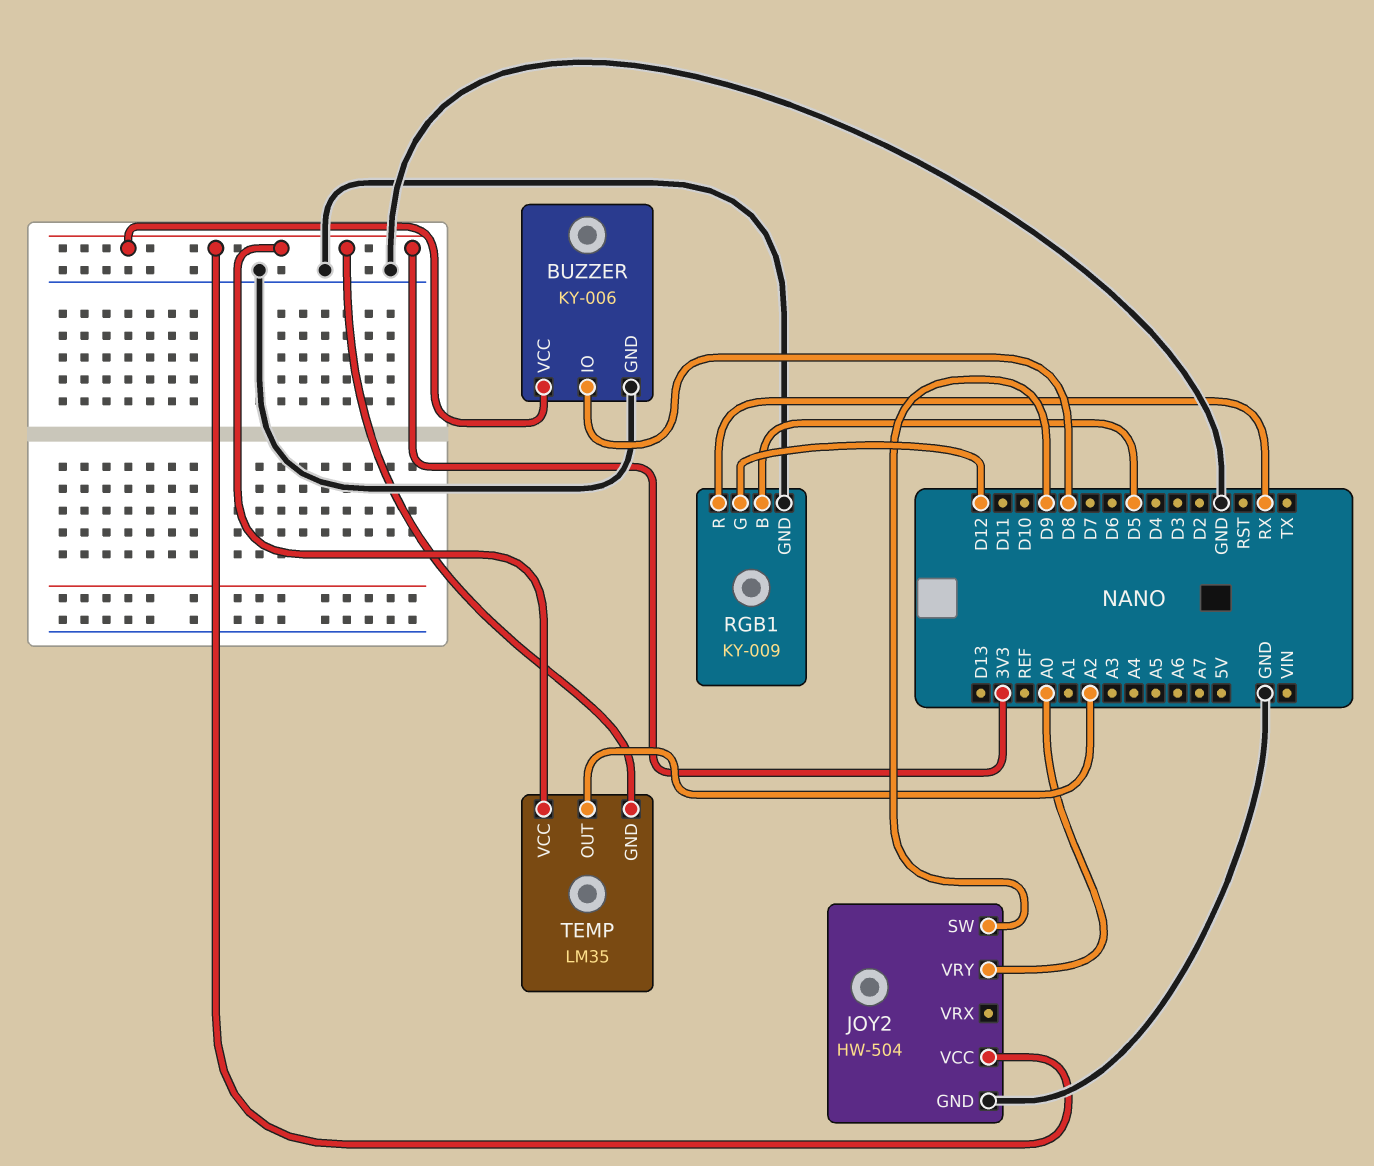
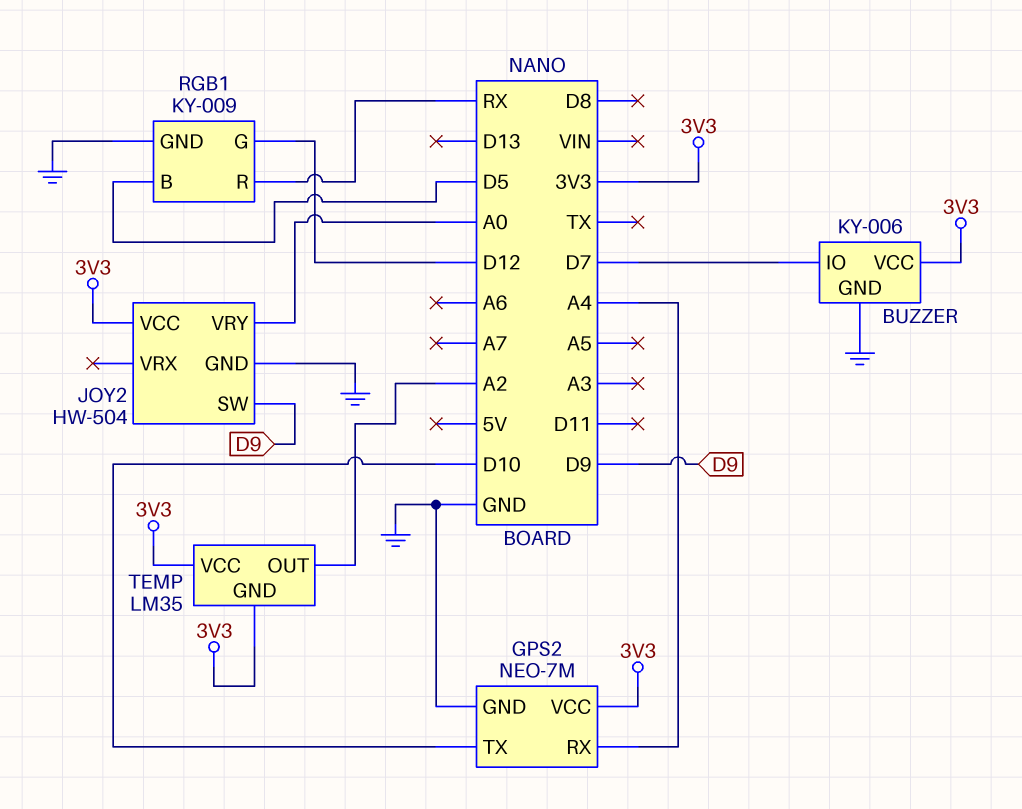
BUZZER pin IO: D8 -> D7
GPS2: none -> NEO-7M
GPS2 pin GND: none -> GND
GPS2 pin RX: none -> A4
GPS2 pin TX: none -> D10
GPS2 pin VCC: none -> 3V3

